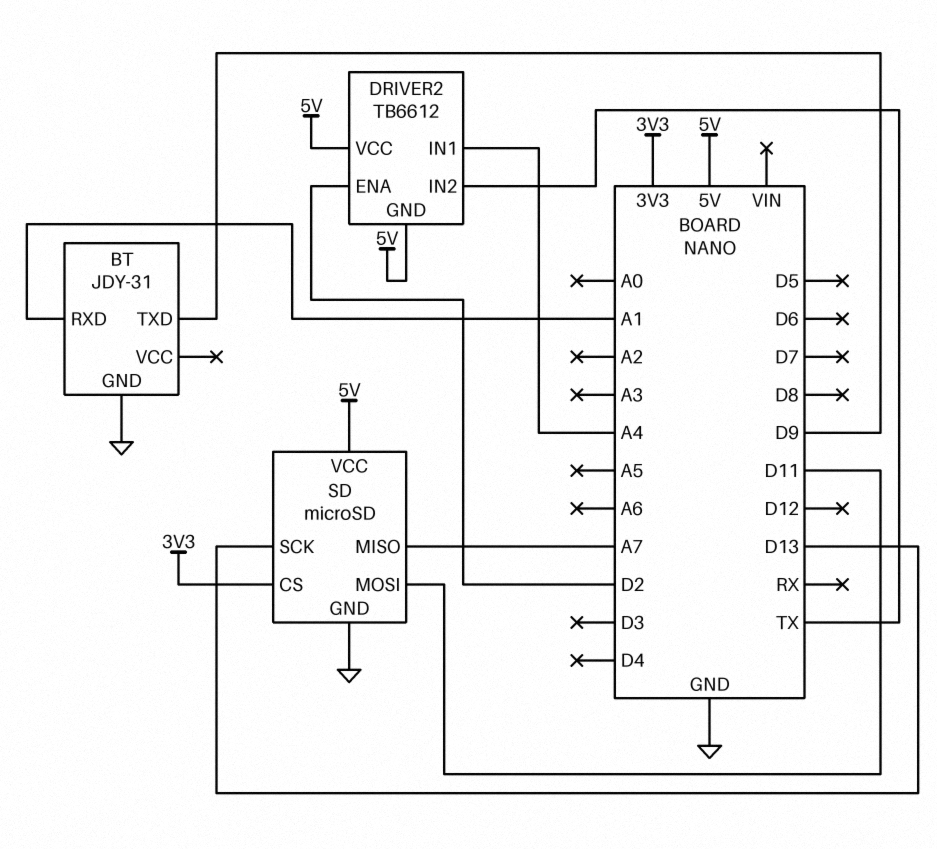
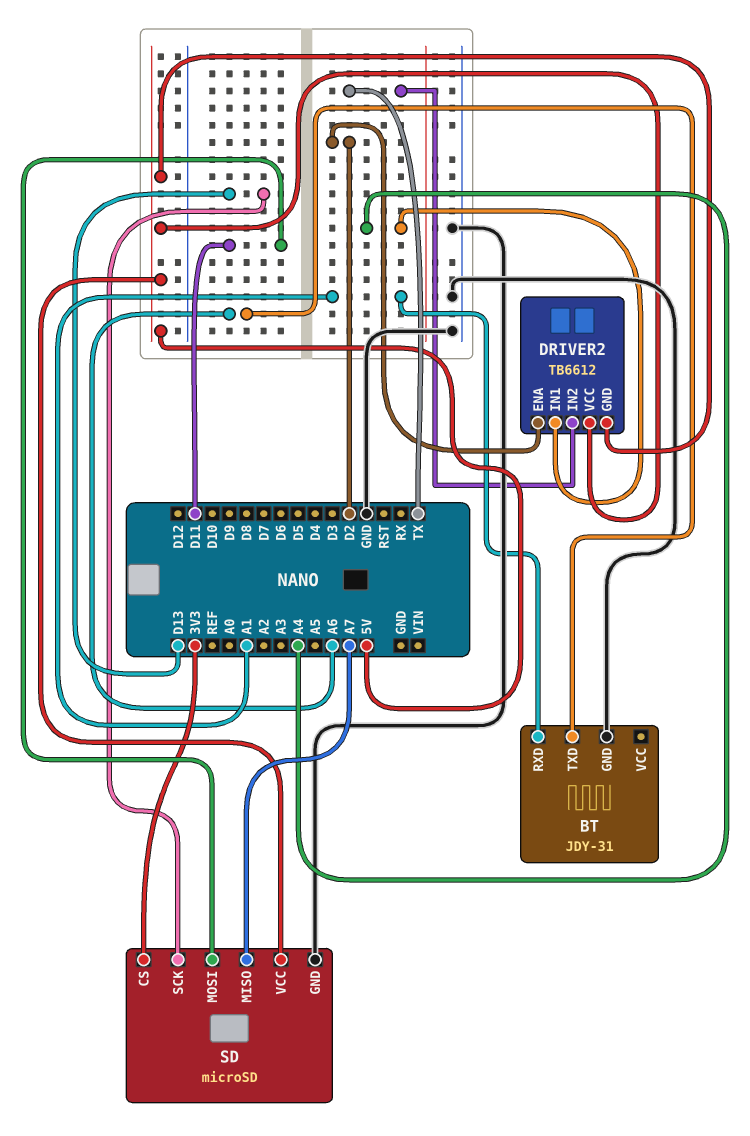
BT pin TXD: D9 -> A6

